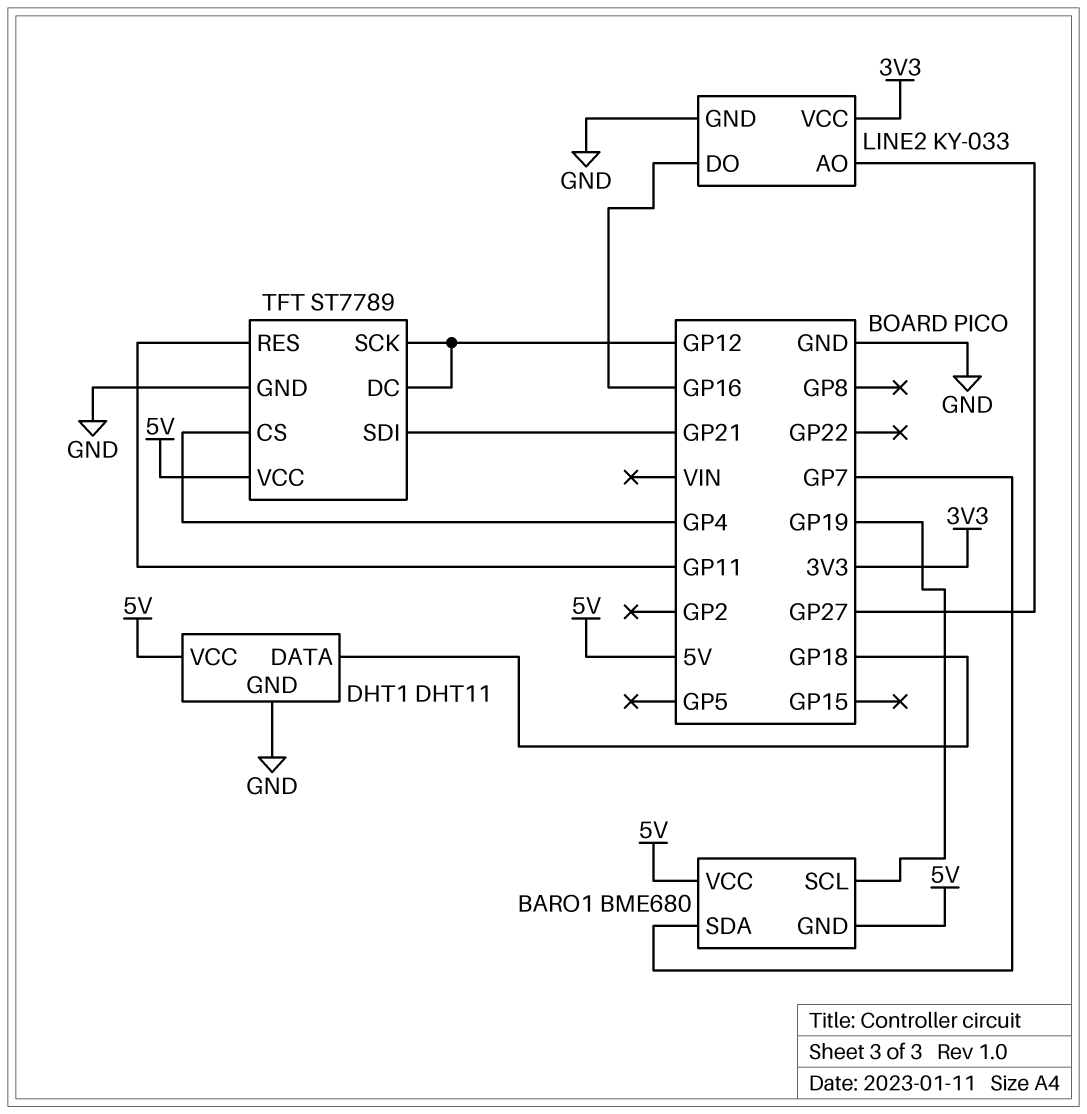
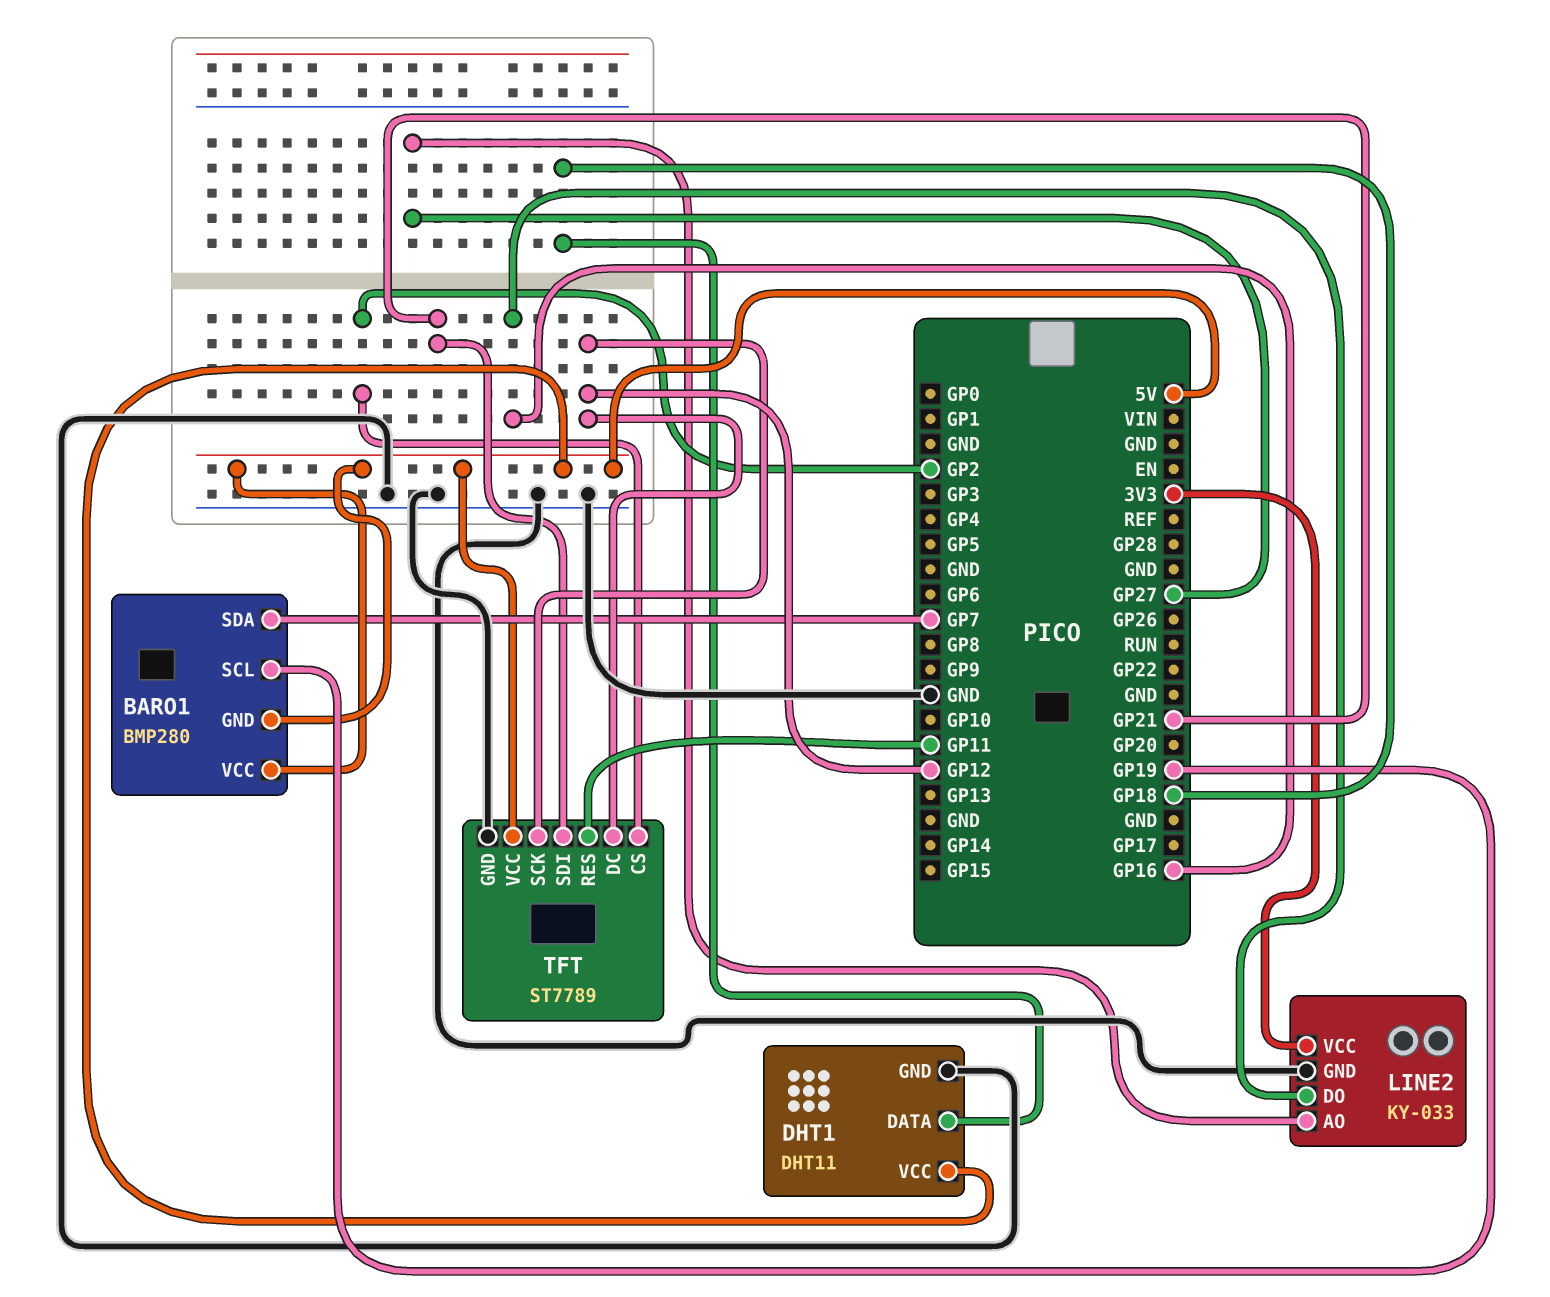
BARO1: BME680 -> BMP280
TFT pin CS: GP4 -> GP2

